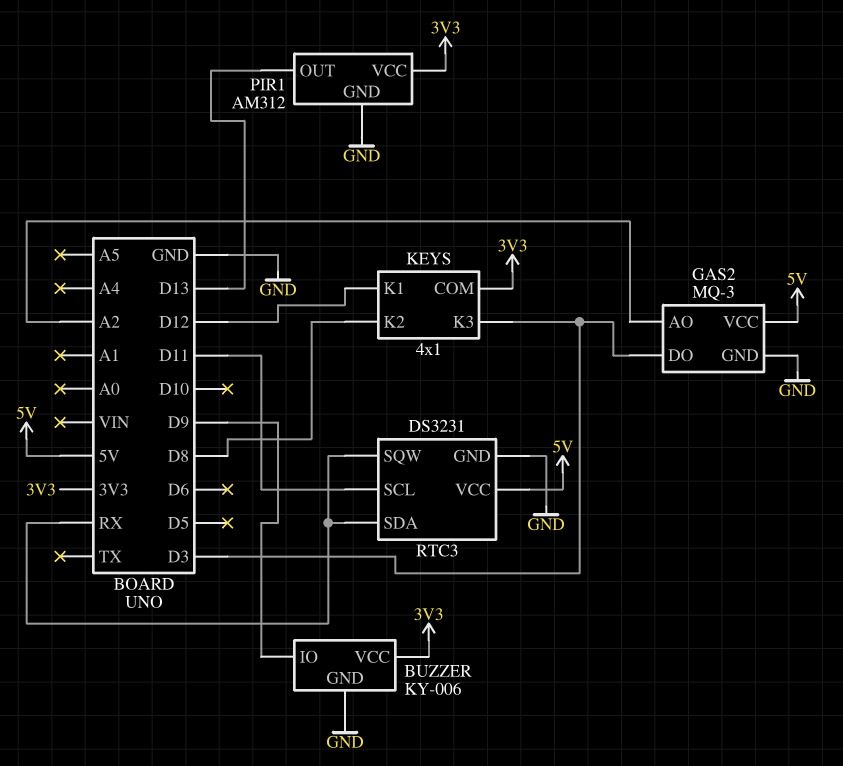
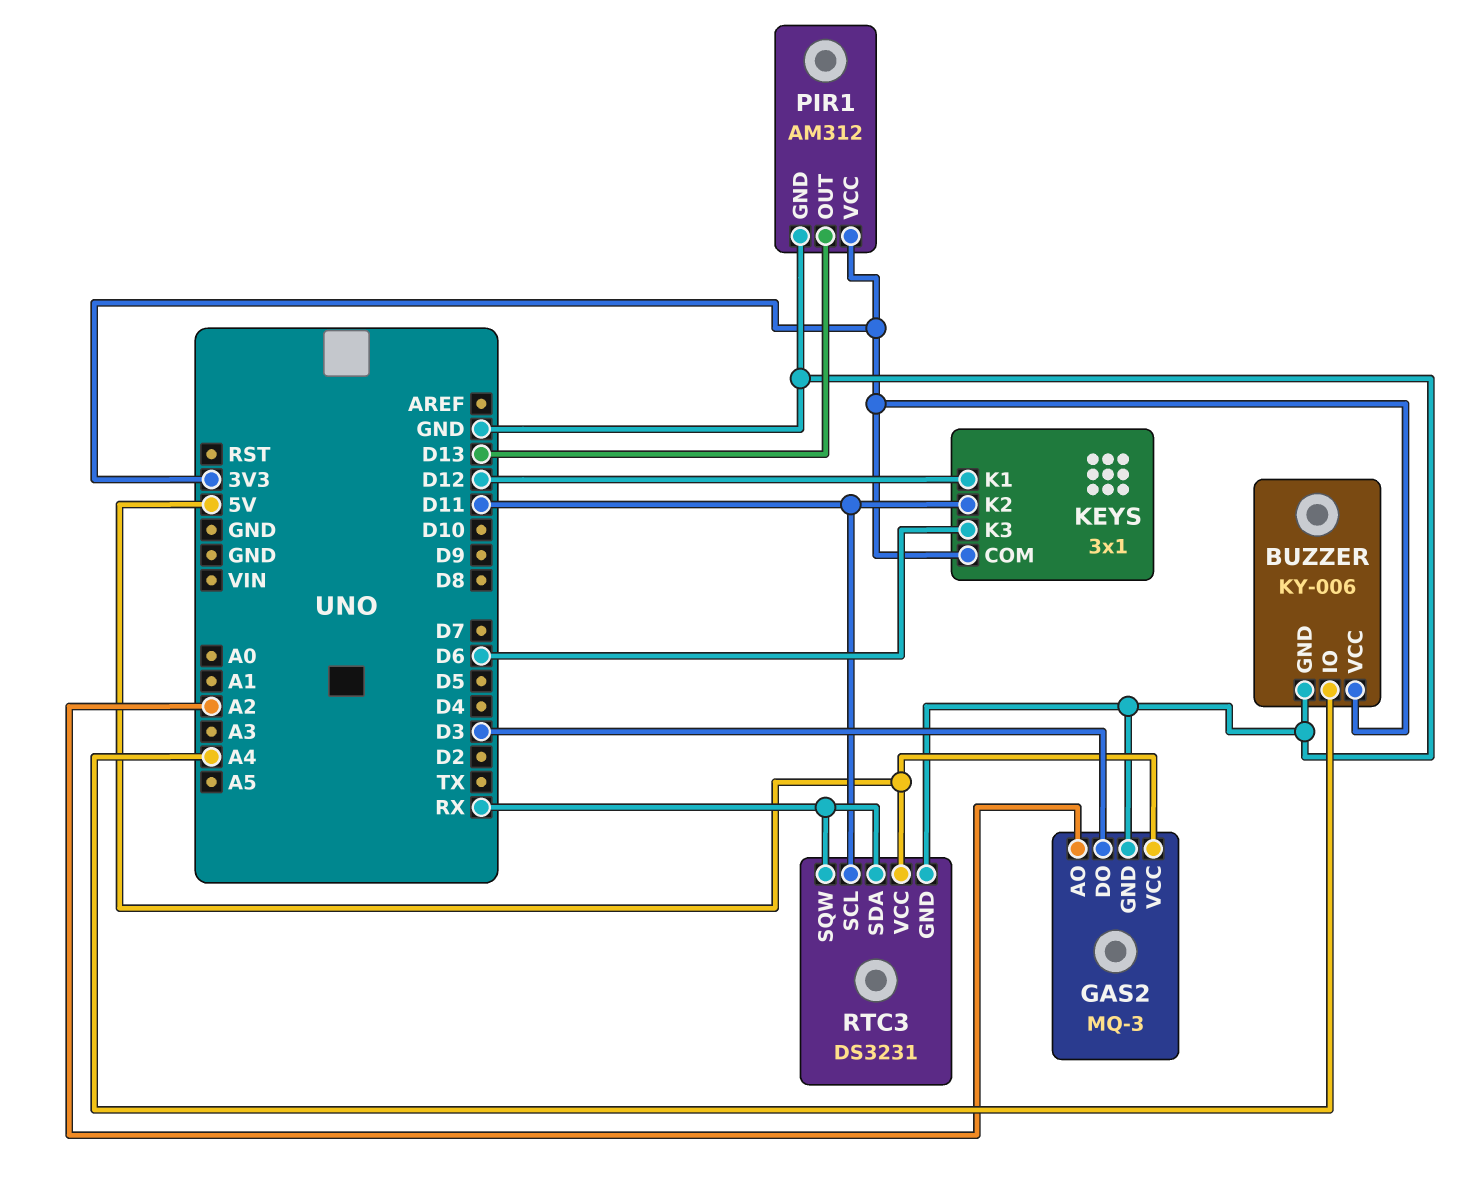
BUZZER pin IO: D9 -> A4
KEYS: 4x1 -> 3x1
KEYS pin K2: D8 -> D11
KEYS pin K3: D3 -> D6

